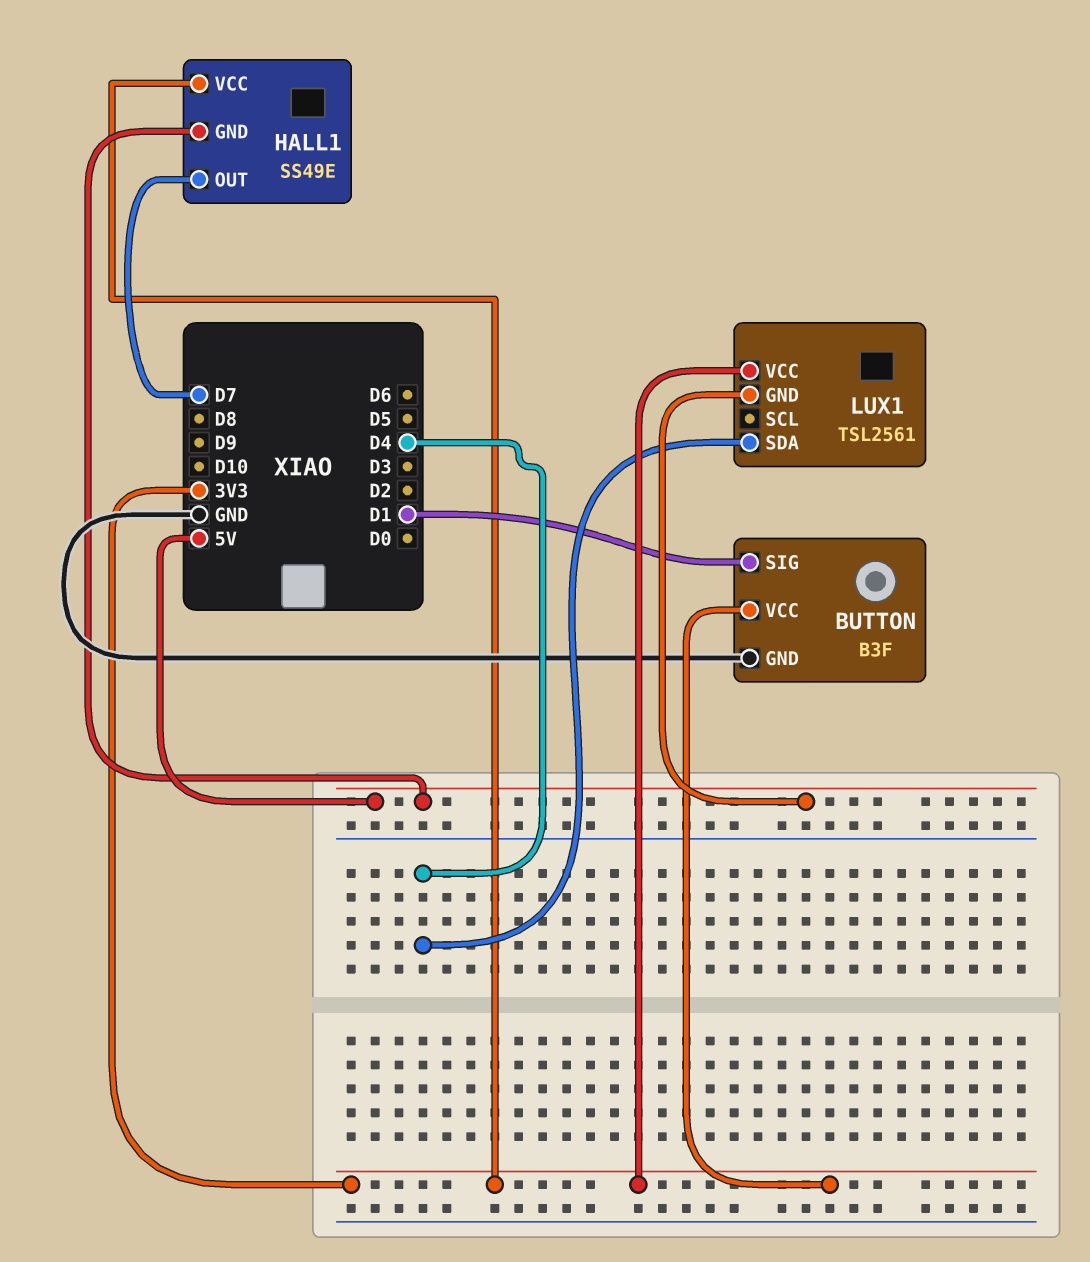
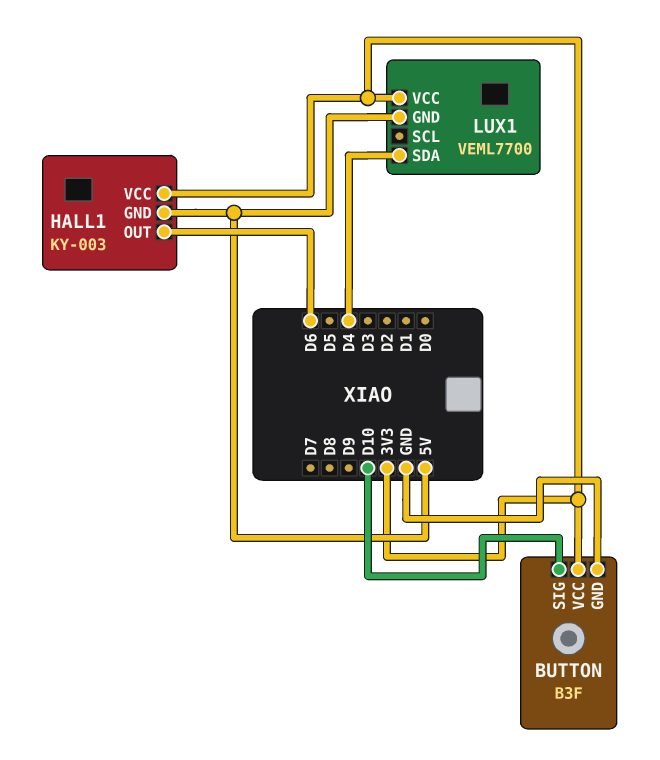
BUTTON pin SIG: D1 -> D10
HALL1: SS49E -> KY-003
HALL1 pin OUT: D7 -> D6
LUX1: TSL2561 -> VEML7700

